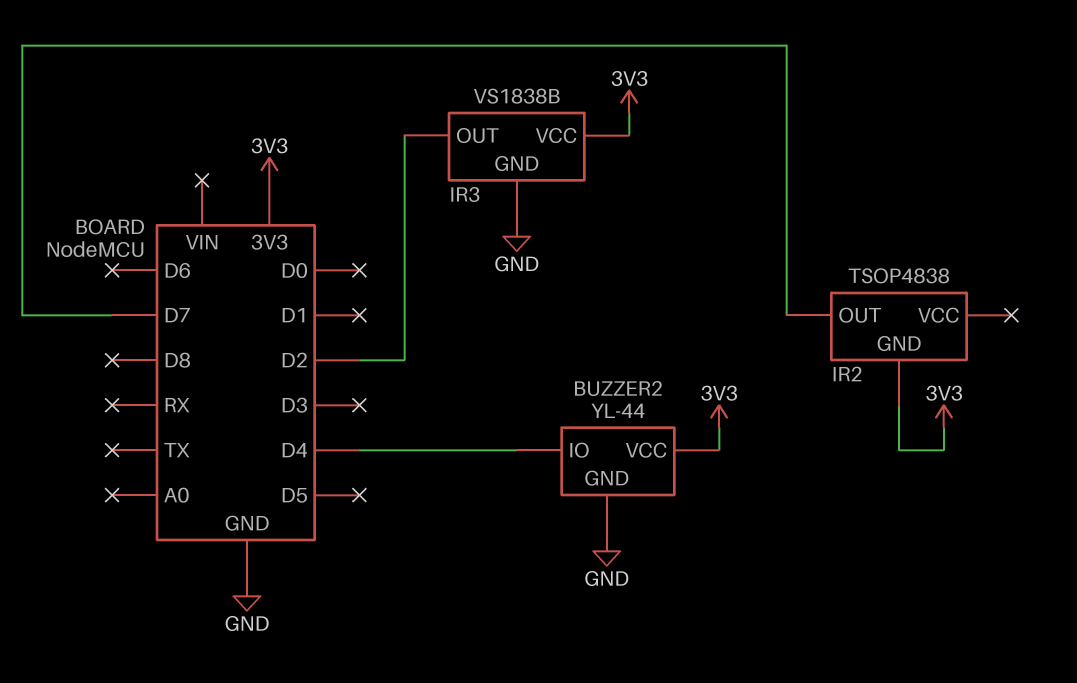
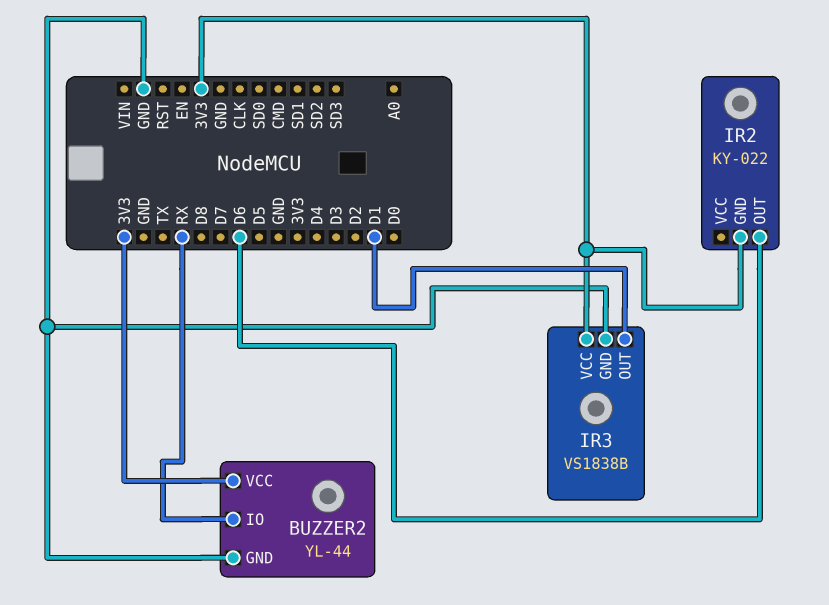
BUZZER2 pin IO: D4 -> RX
IR2: TSOP4838 -> KY-022
IR2 pin OUT: D7 -> D6
IR3 pin OUT: D2 -> D1

